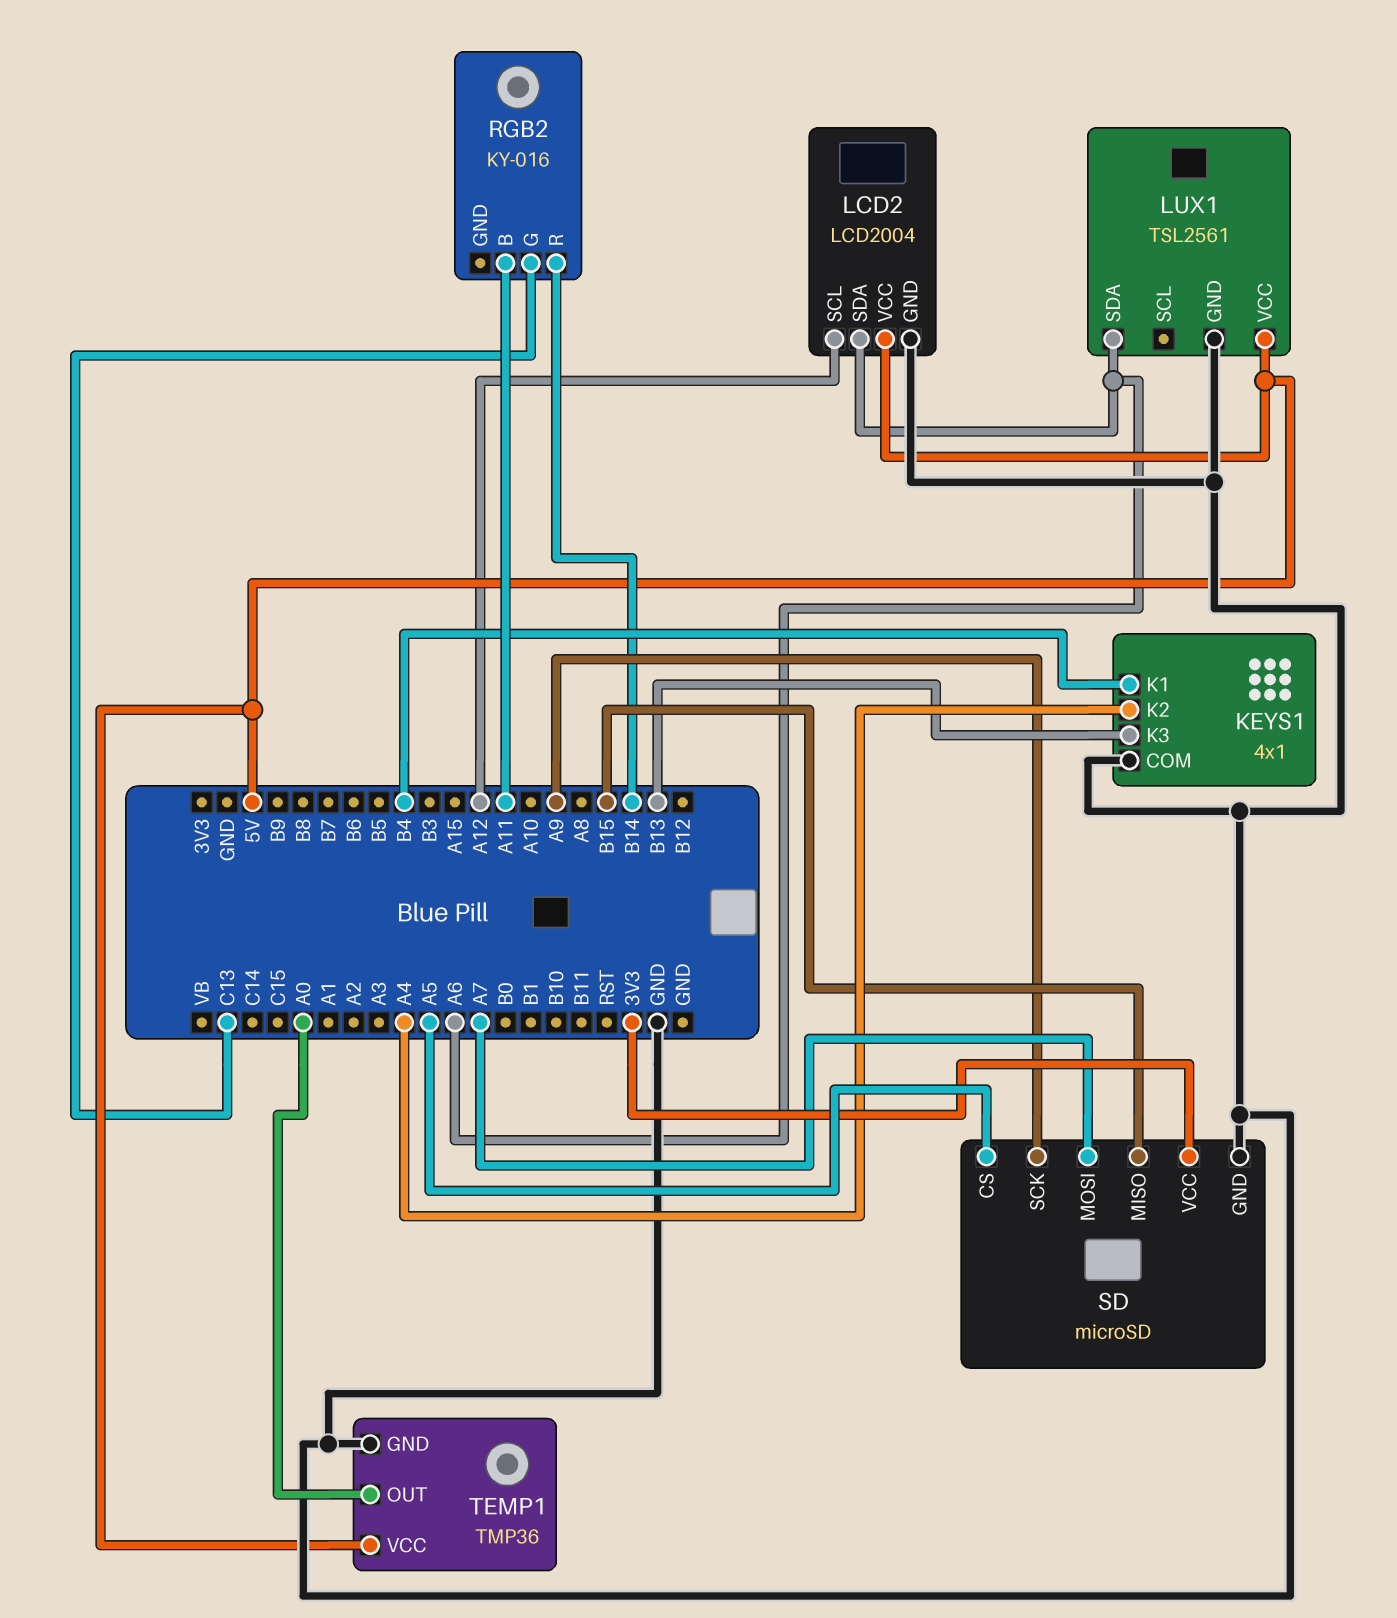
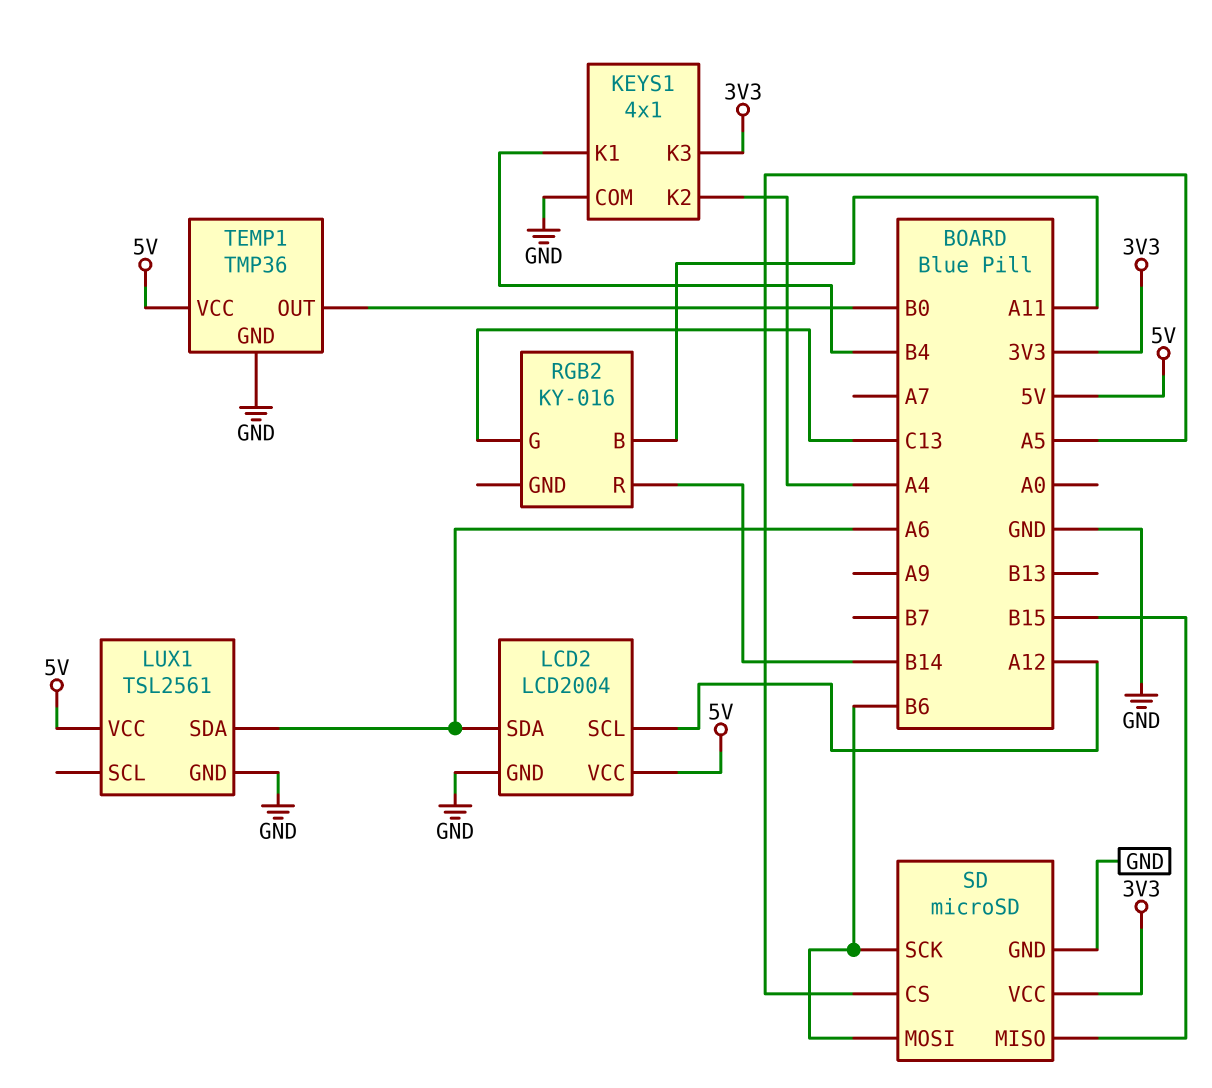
KEYS1 pin K3: B13 -> 3V3
SD pin MOSI: A7 -> B6
SD pin SCK: A9 -> B6
TEMP1 pin OUT: A0 -> B0

